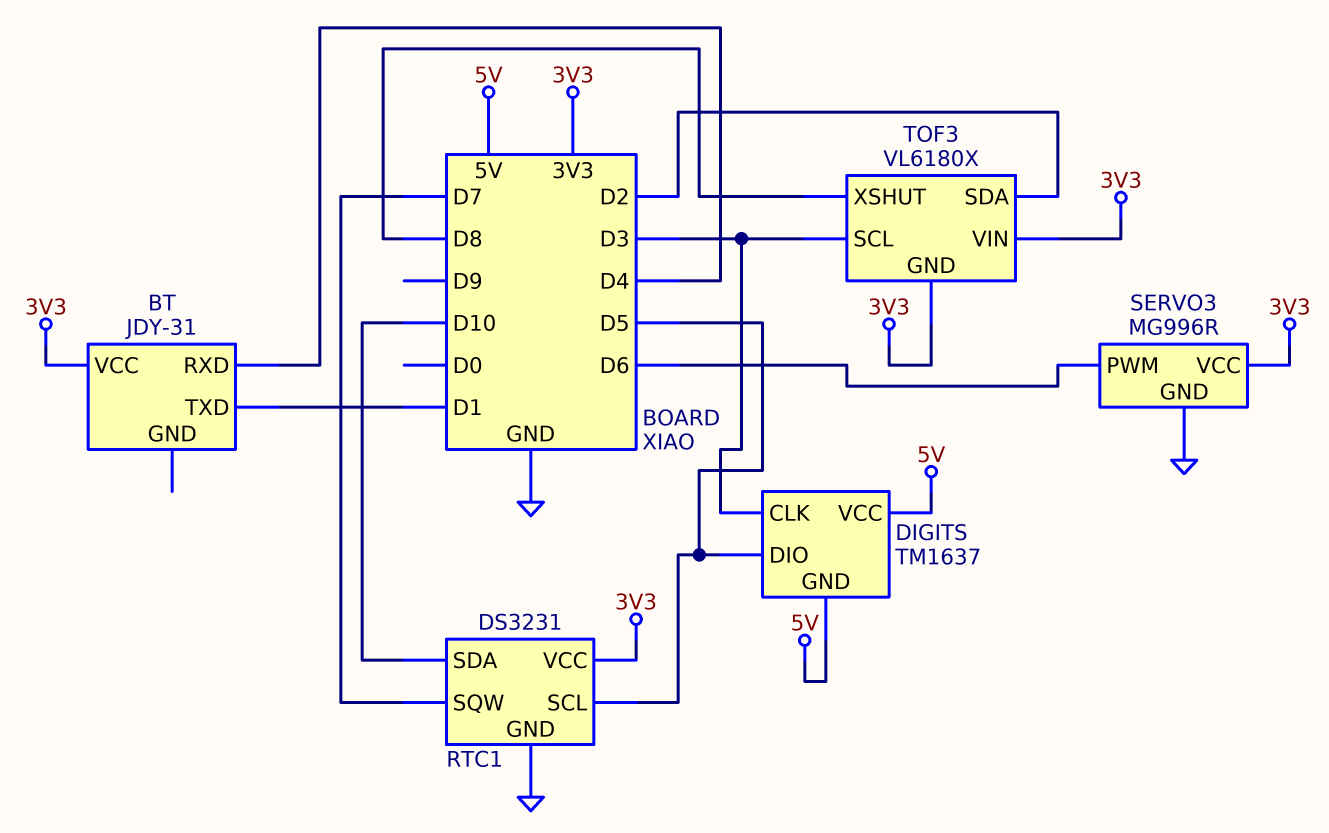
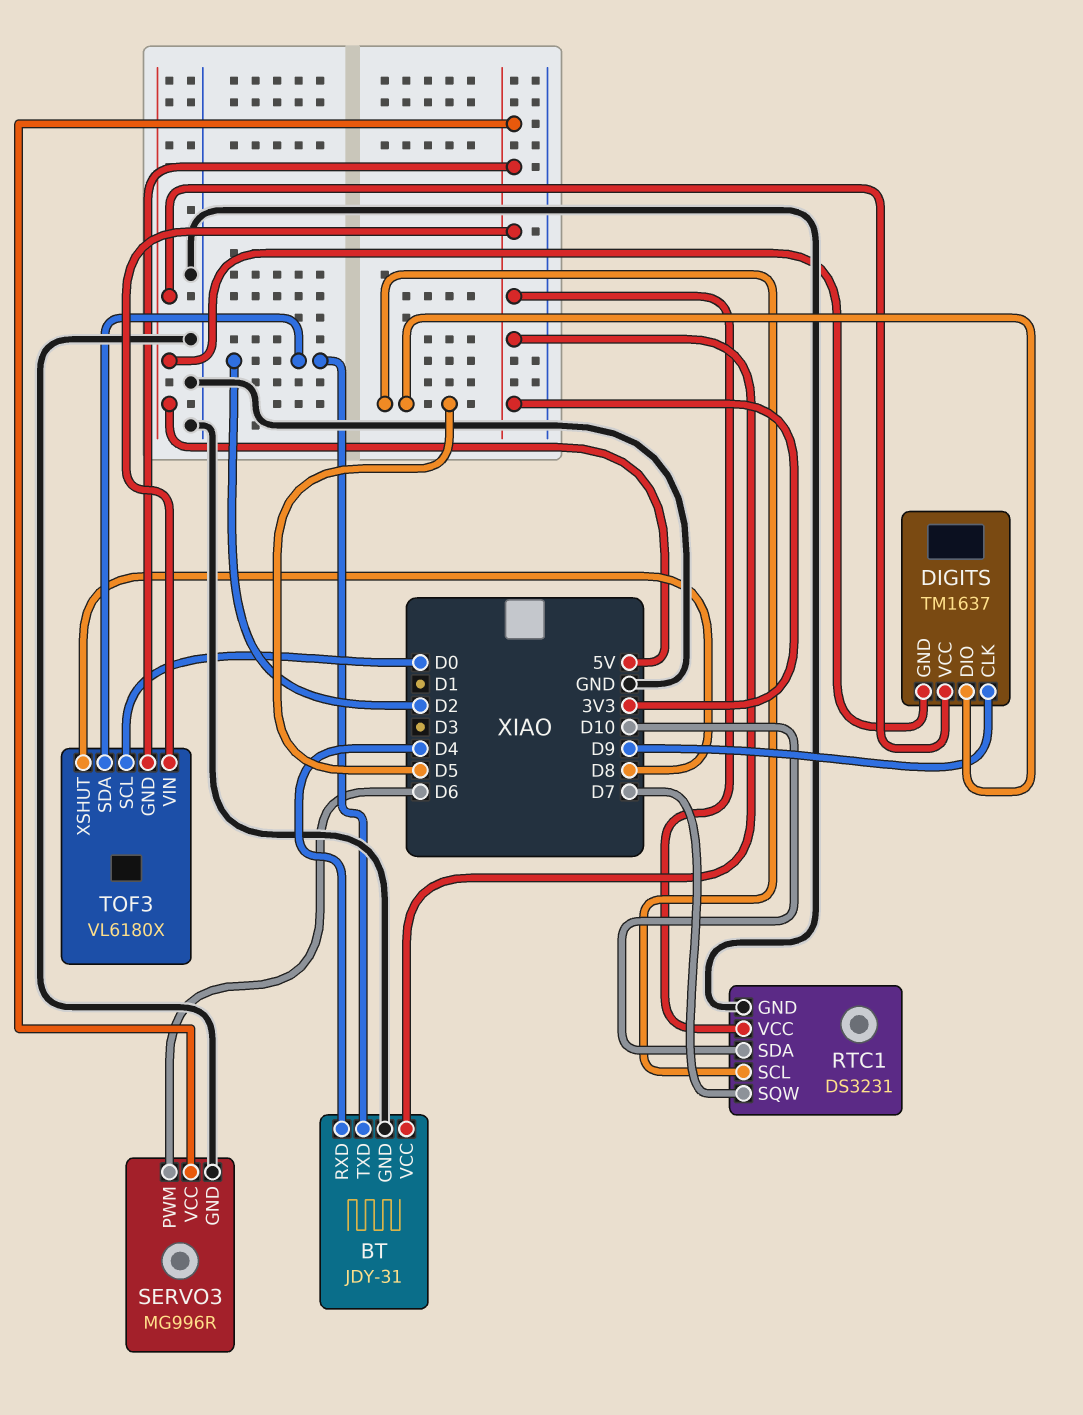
BT pin GND: none -> GND
BT pin TXD: D1 -> D2
DIGITS pin CLK: D3 -> D9
TOF3 pin SCL: D3 -> D0

